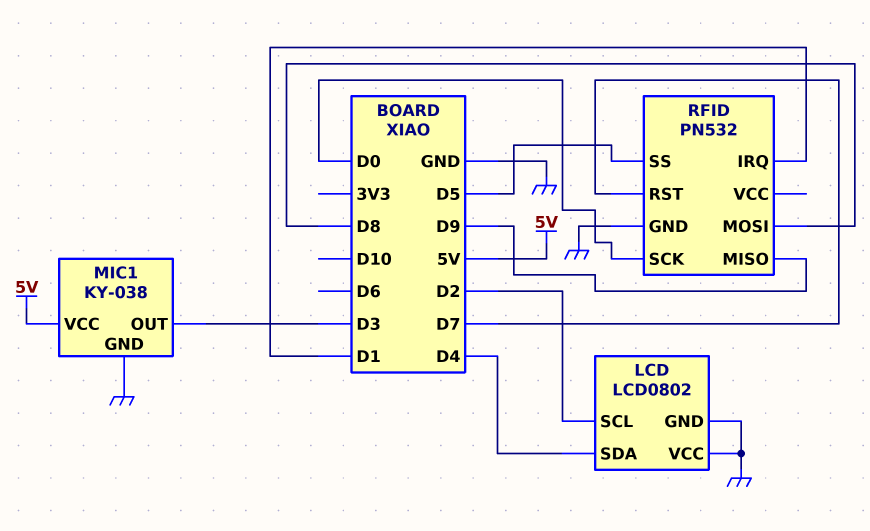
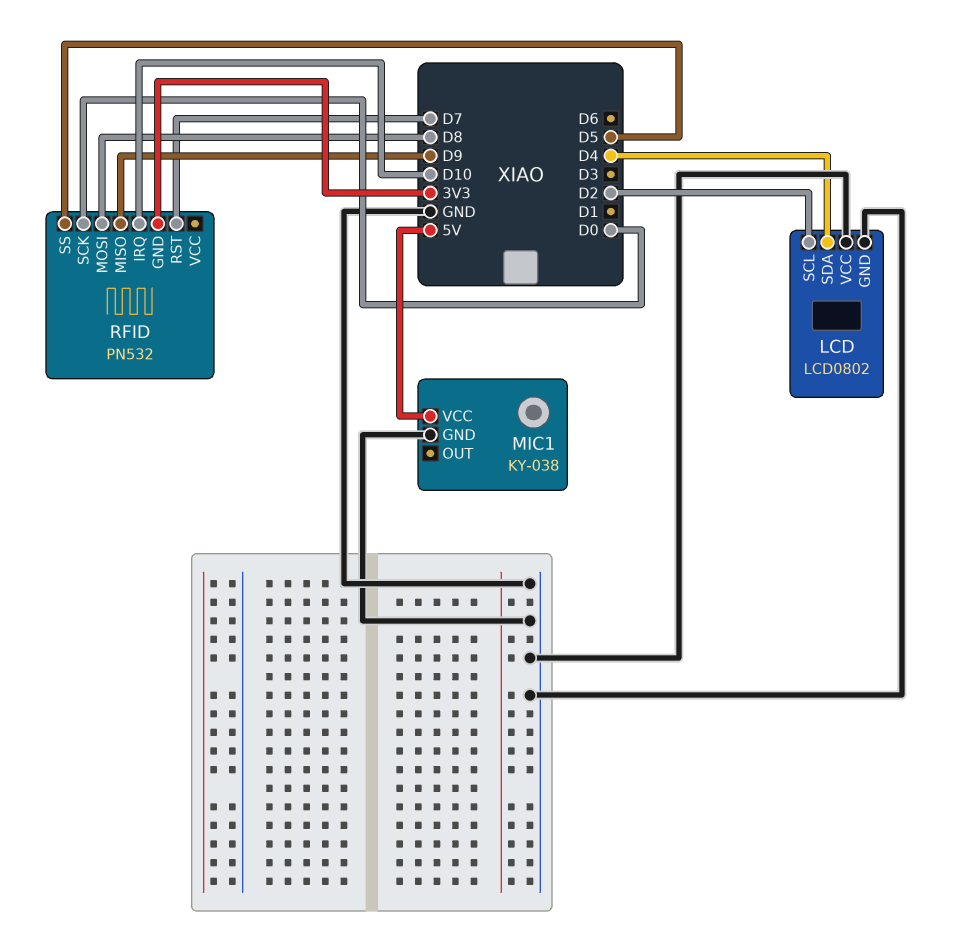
MIC1 pin OUT: D3 -> none
RFID pin GND: GND -> 3V3
RFID pin IRQ: D1 -> D10

